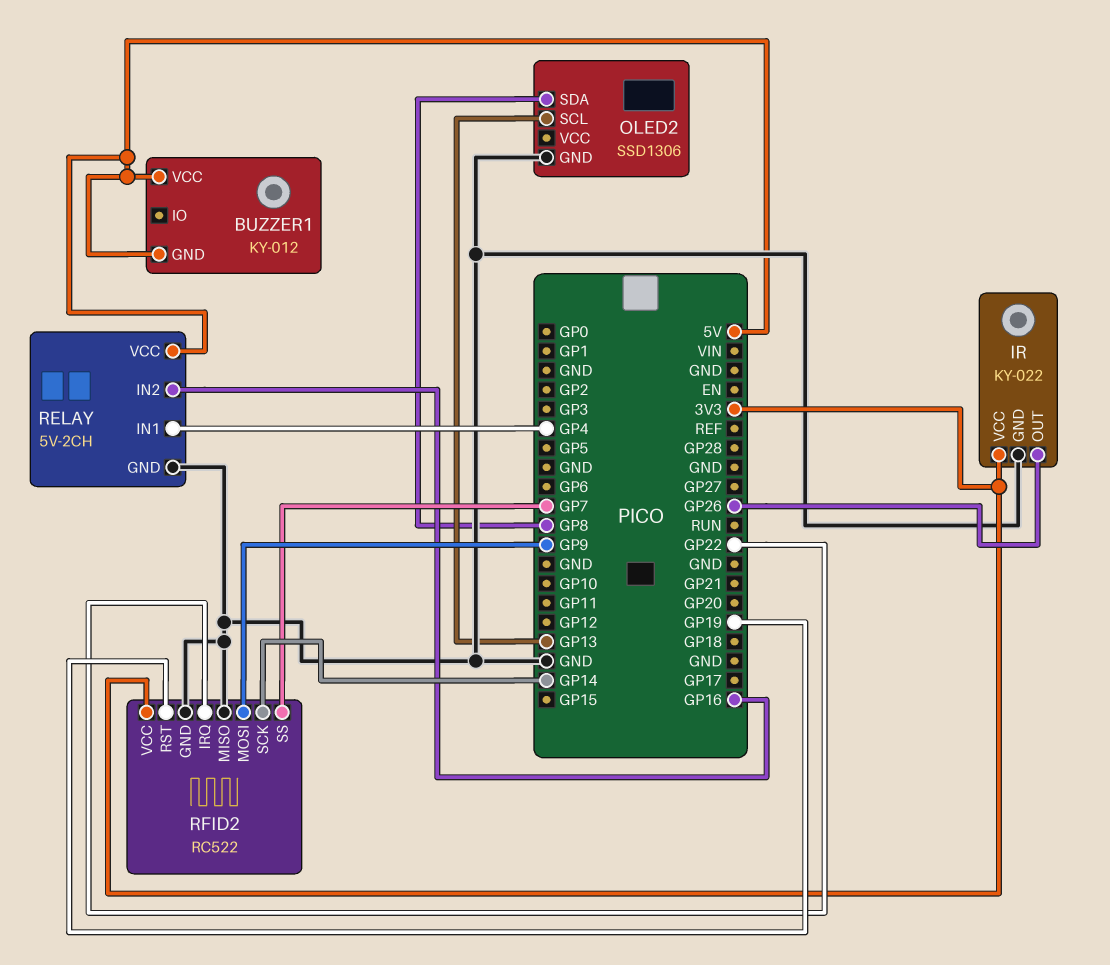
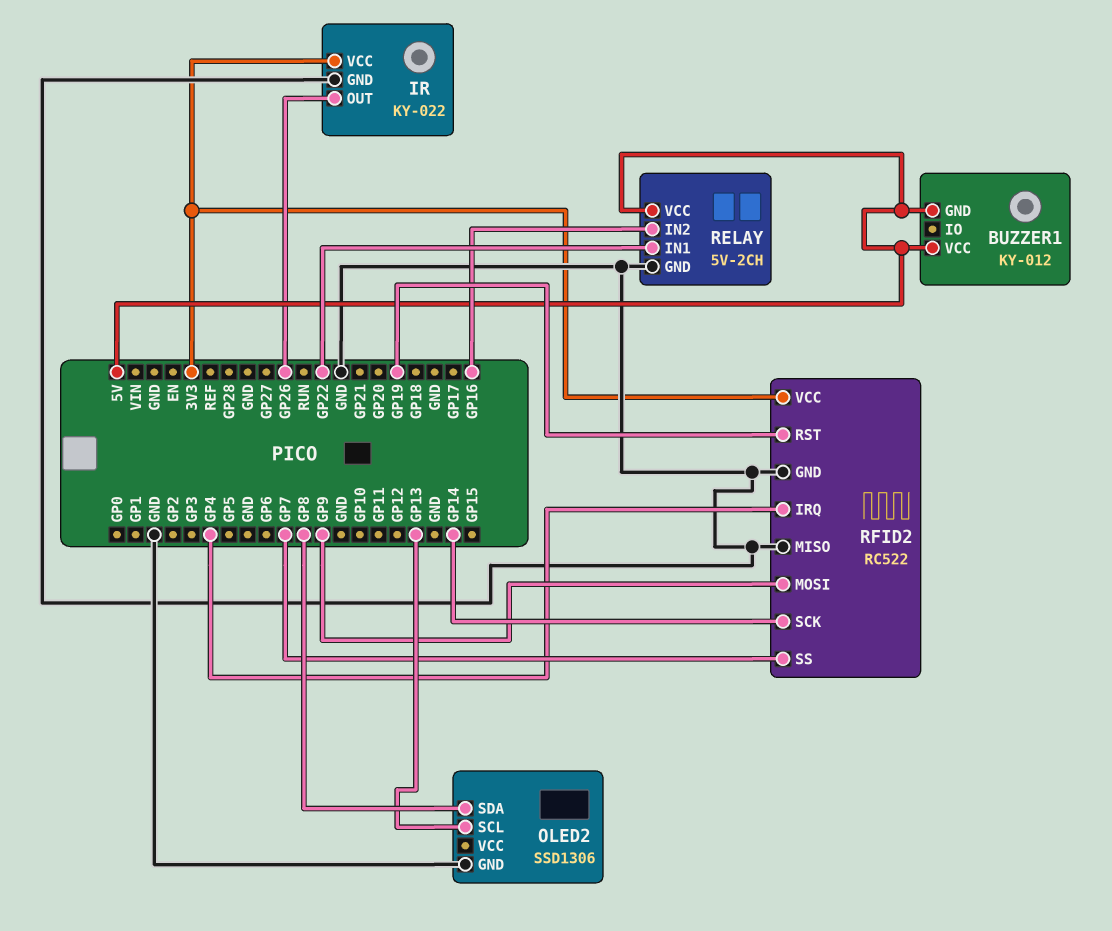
RELAY pin IN1: GP4 -> GP22
RFID2 pin IRQ: GP22 -> GP4

